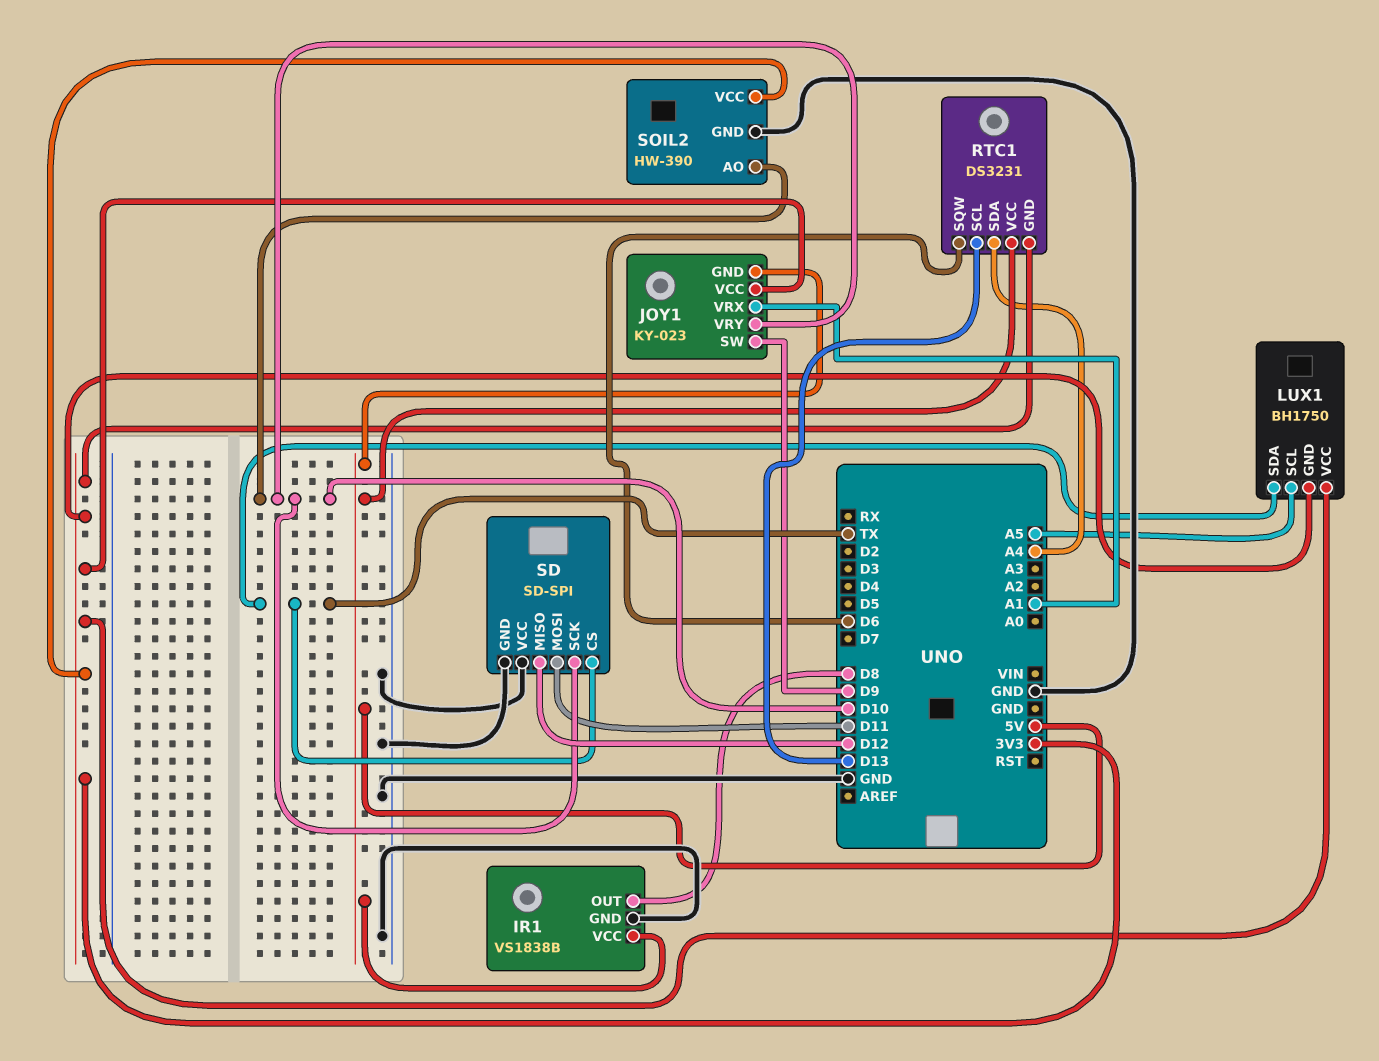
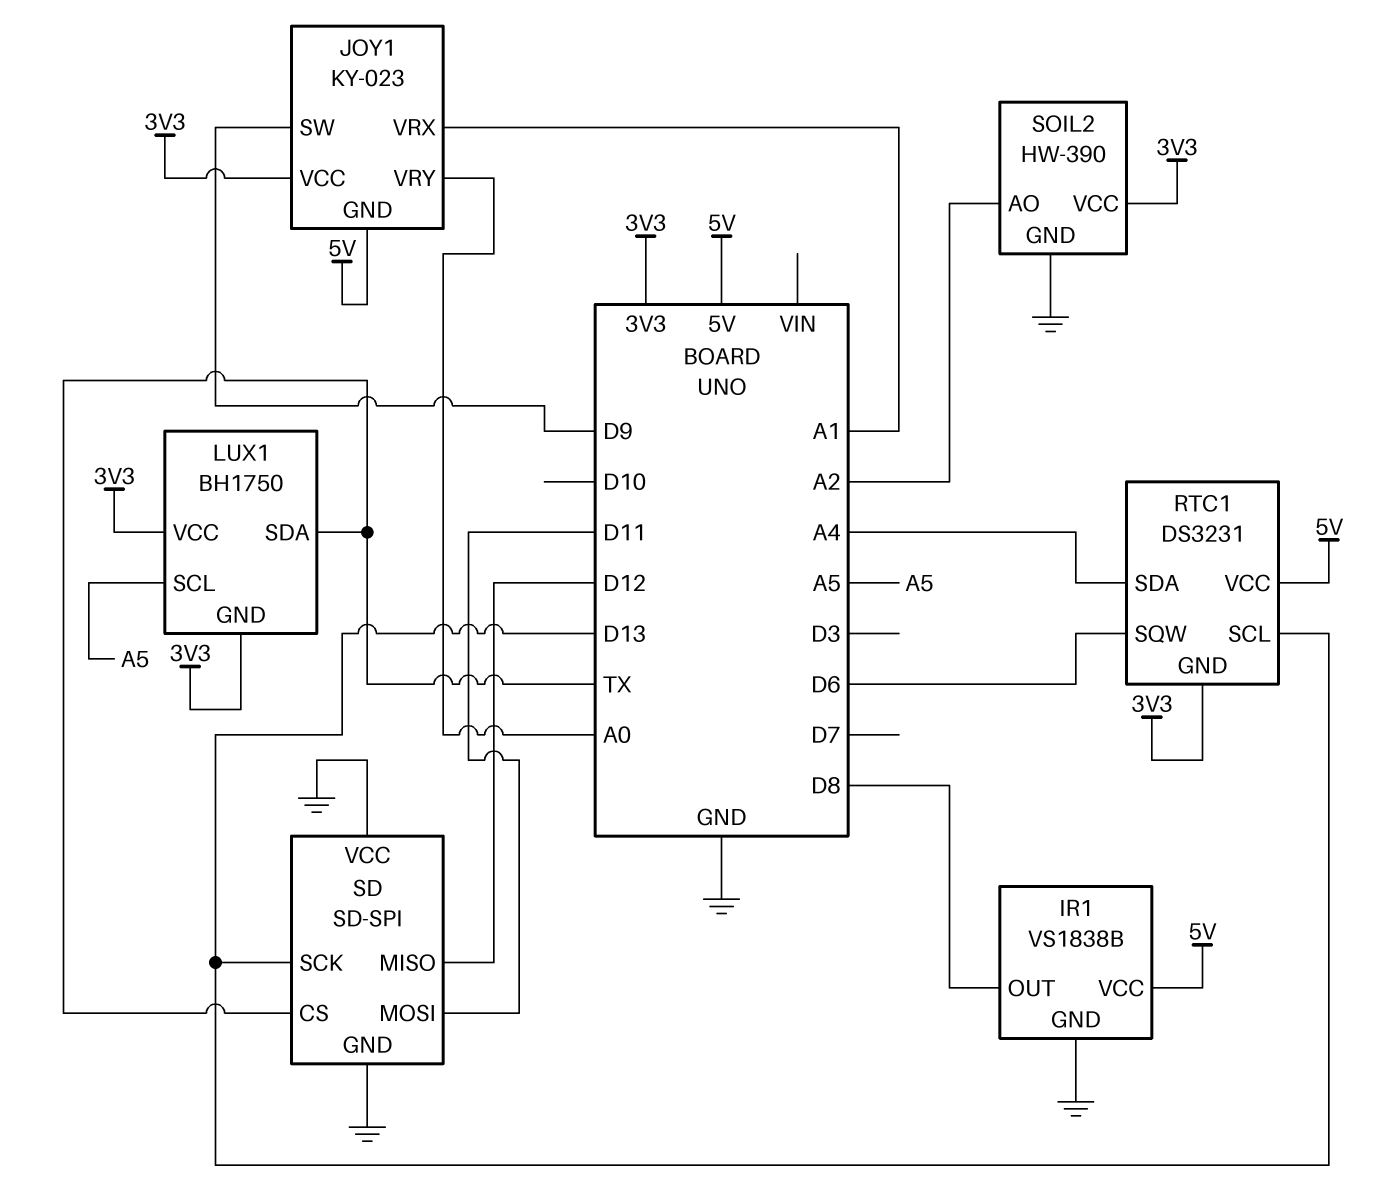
JOY1 pin VRY: D10 -> A0
SD pin SCK: D10 -> D13
SOIL2 pin AO: D10 -> A2

